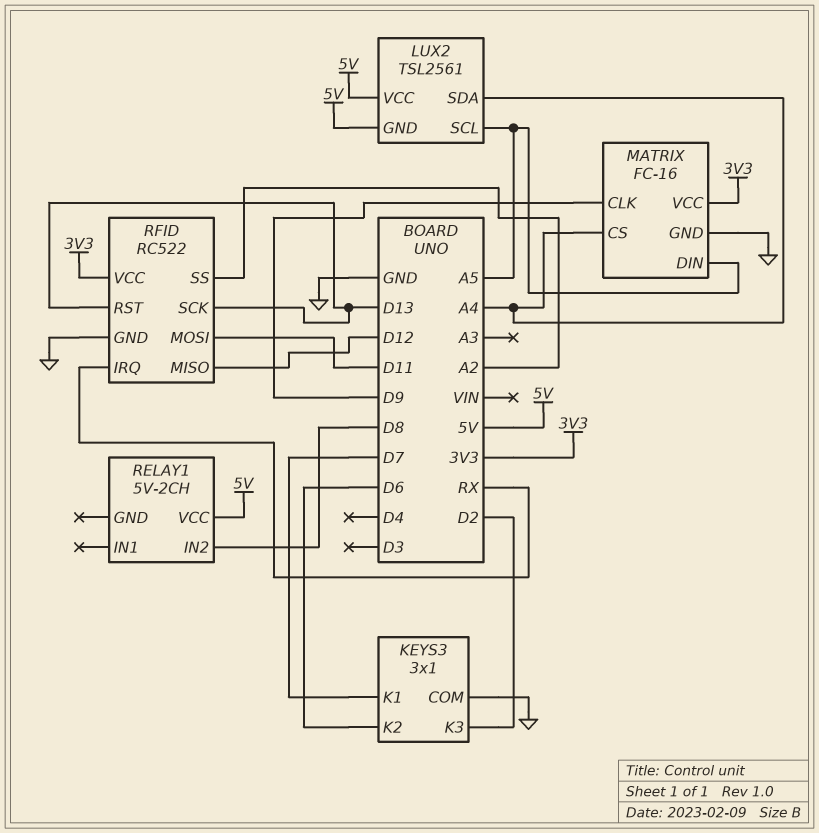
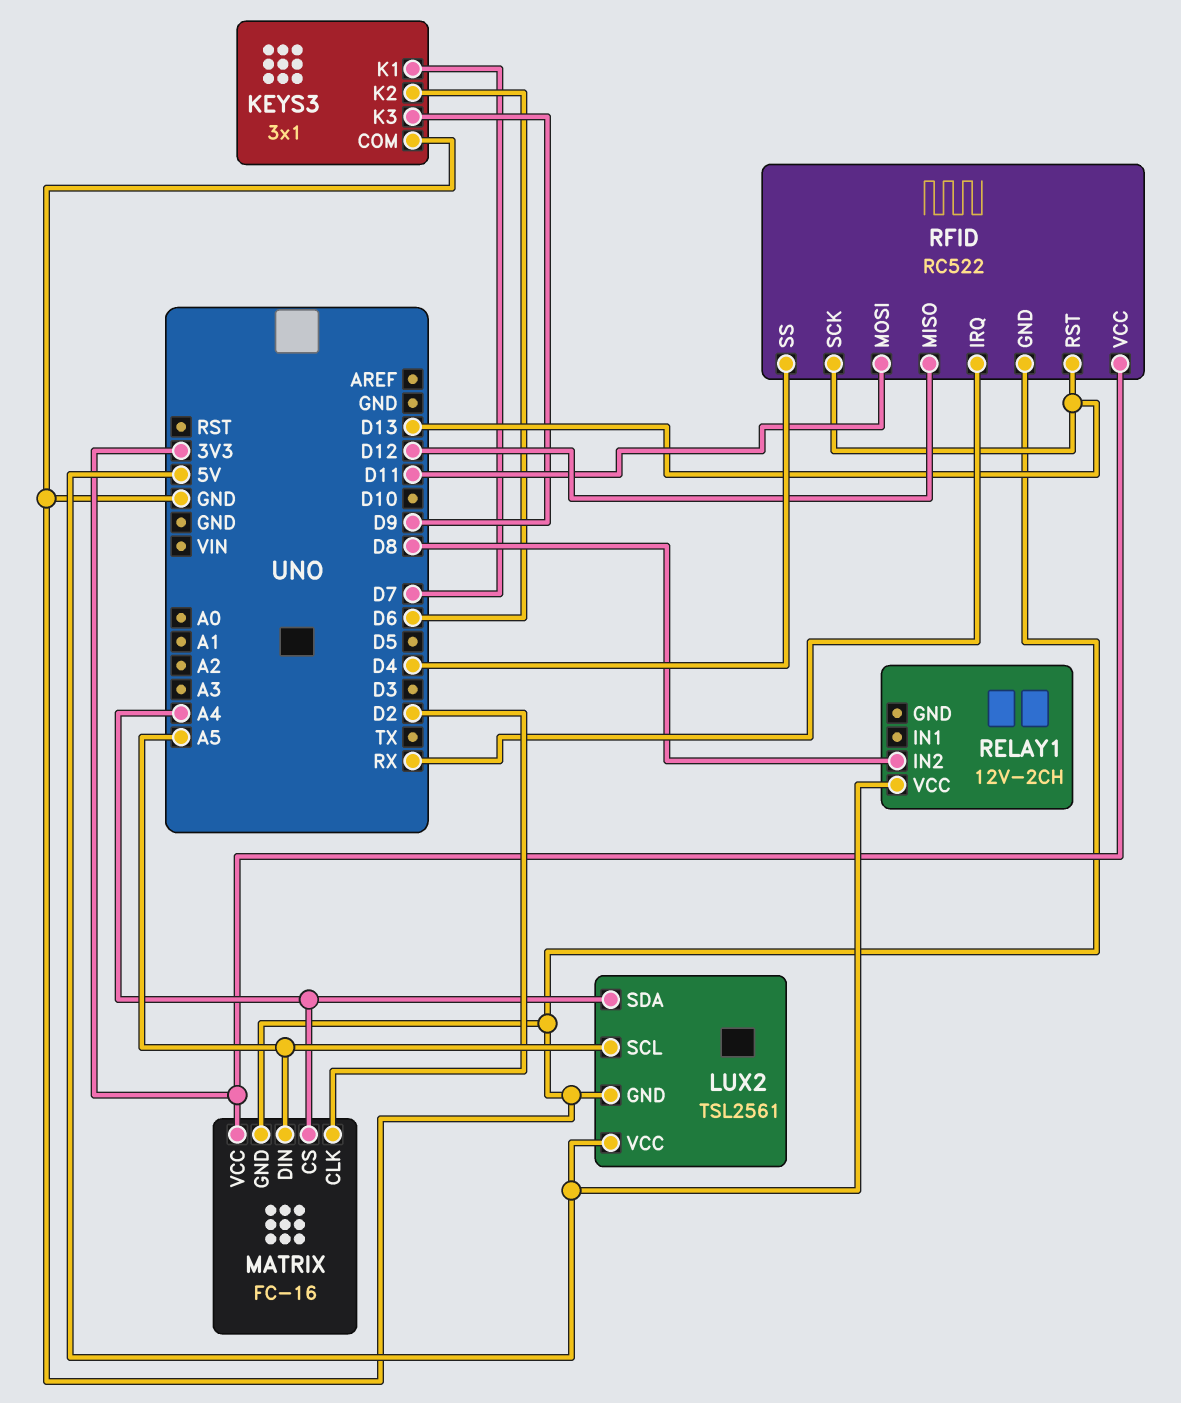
KEYS3 pin K3: D2 -> D9
LUX2 pin GND: 5V -> GND
MATRIX pin CLK: D9 -> D2
RELAY1: 5V-2CH -> 12V-2CH
RFID pin SS: A2 -> D4

